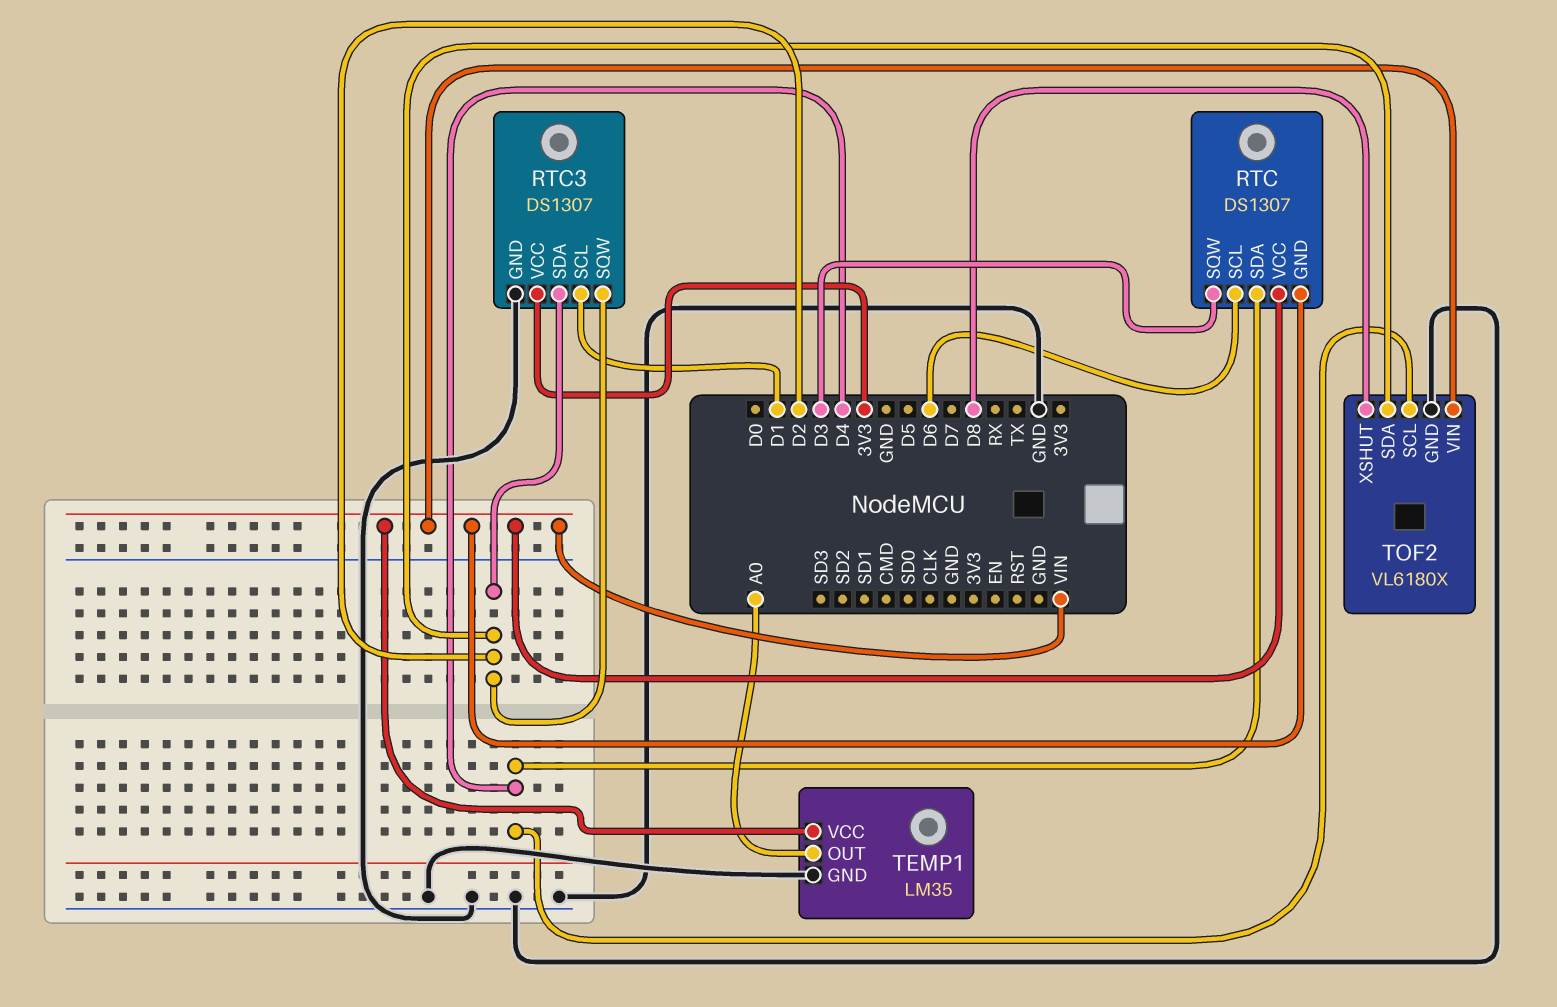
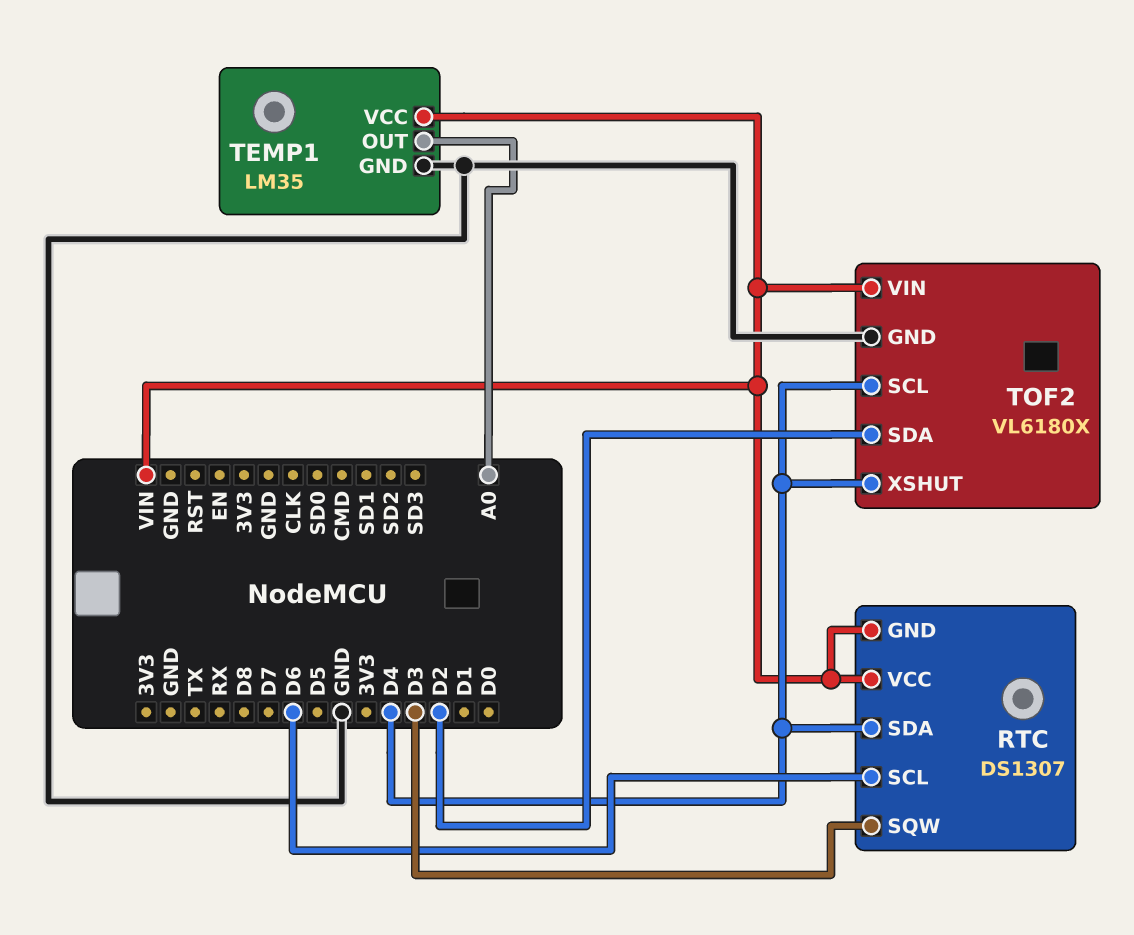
RTC3: DS1307 -> none
RTC3 pin GND: GND -> none
RTC3 pin SCL: D1 -> none
RTC3 pin SDA: D2 -> none
RTC3 pin SQW: D2 -> none
RTC3 pin VCC: 3V3 -> none
TOF2 pin XSHUT: D8 -> D4

